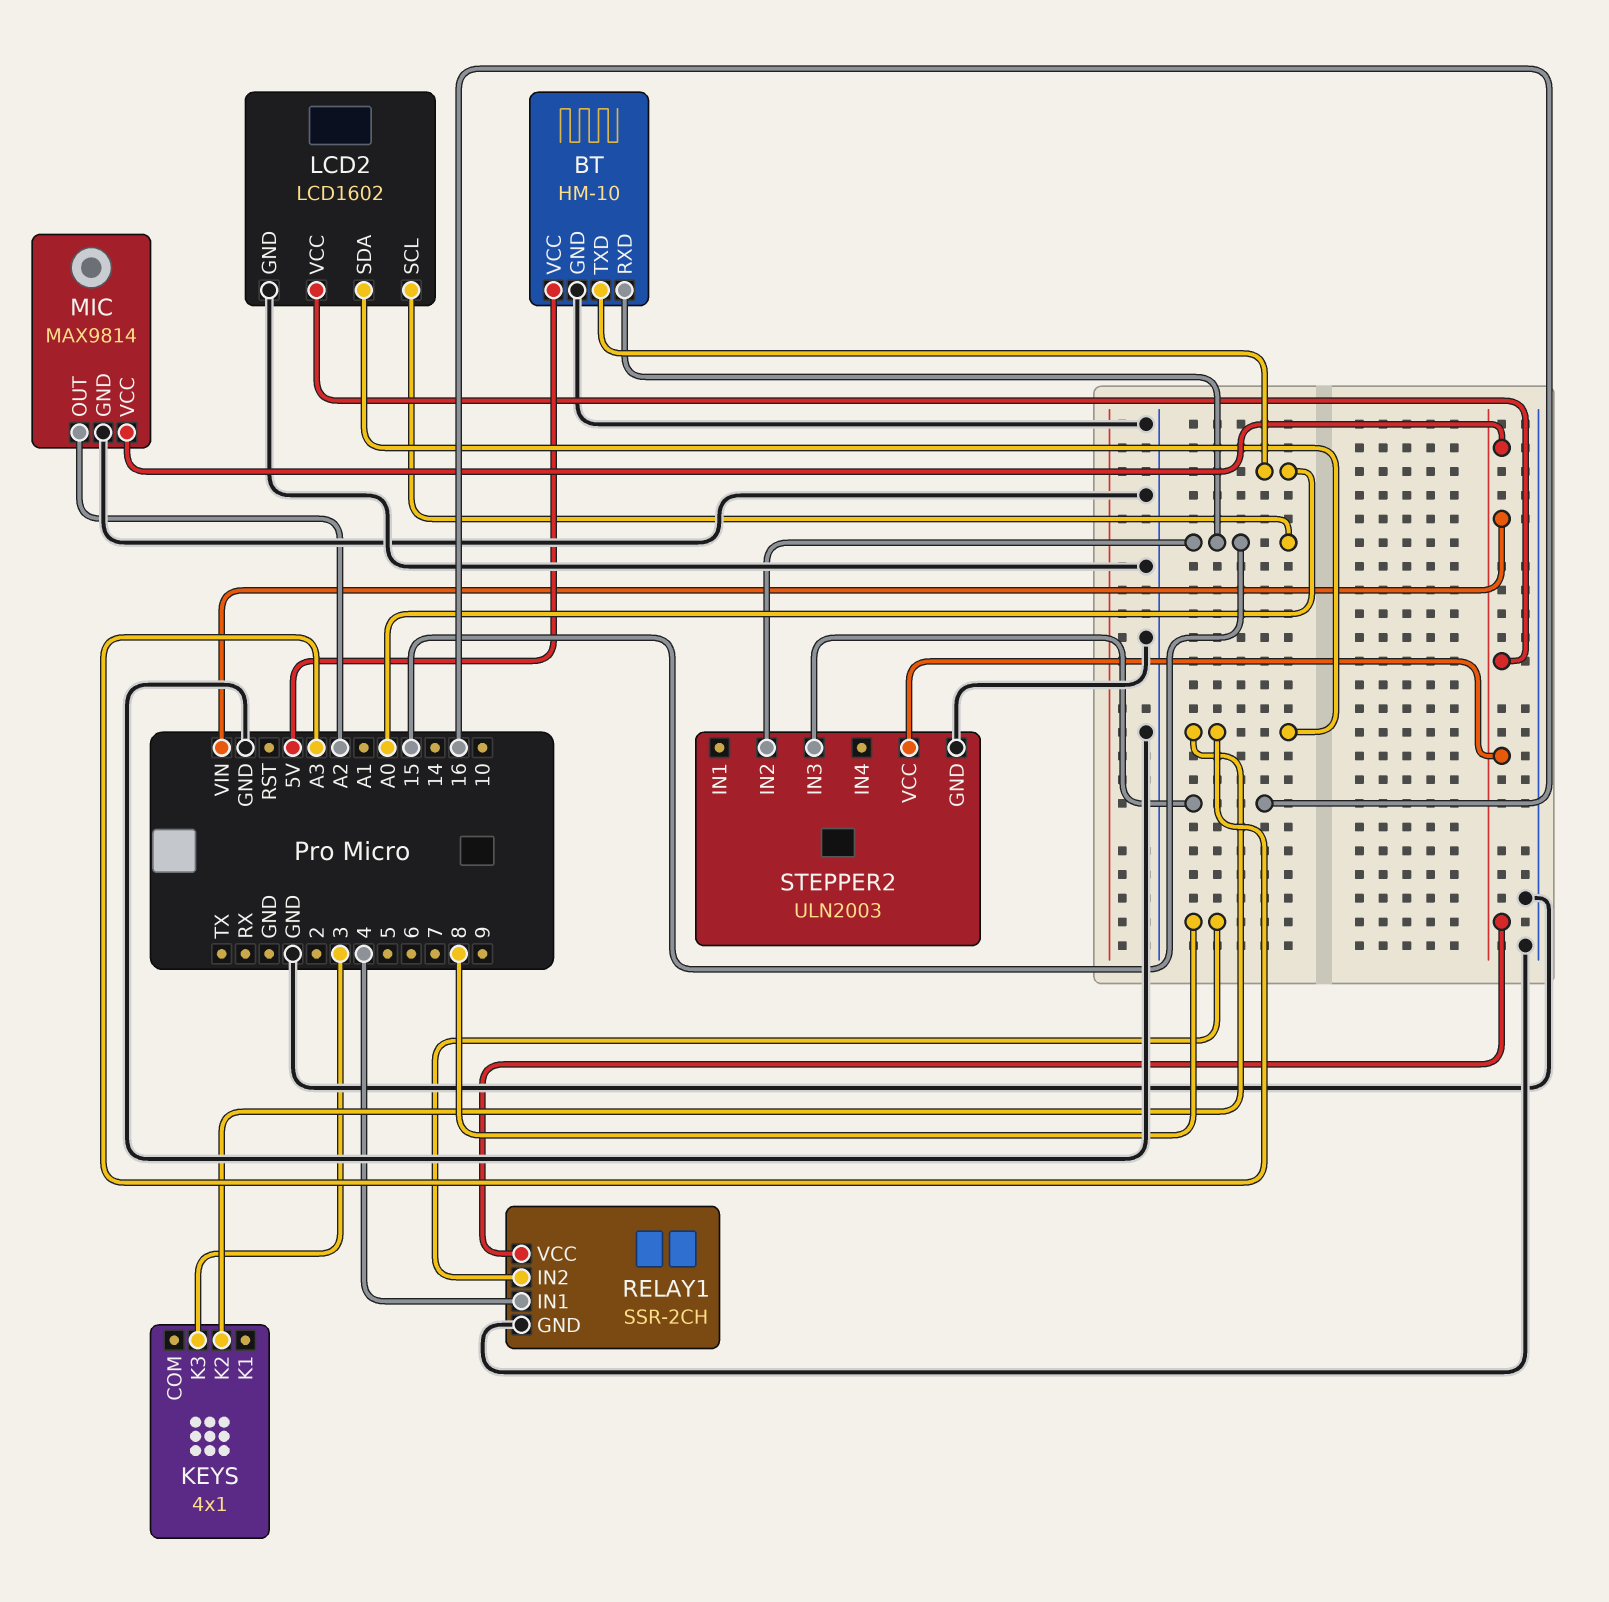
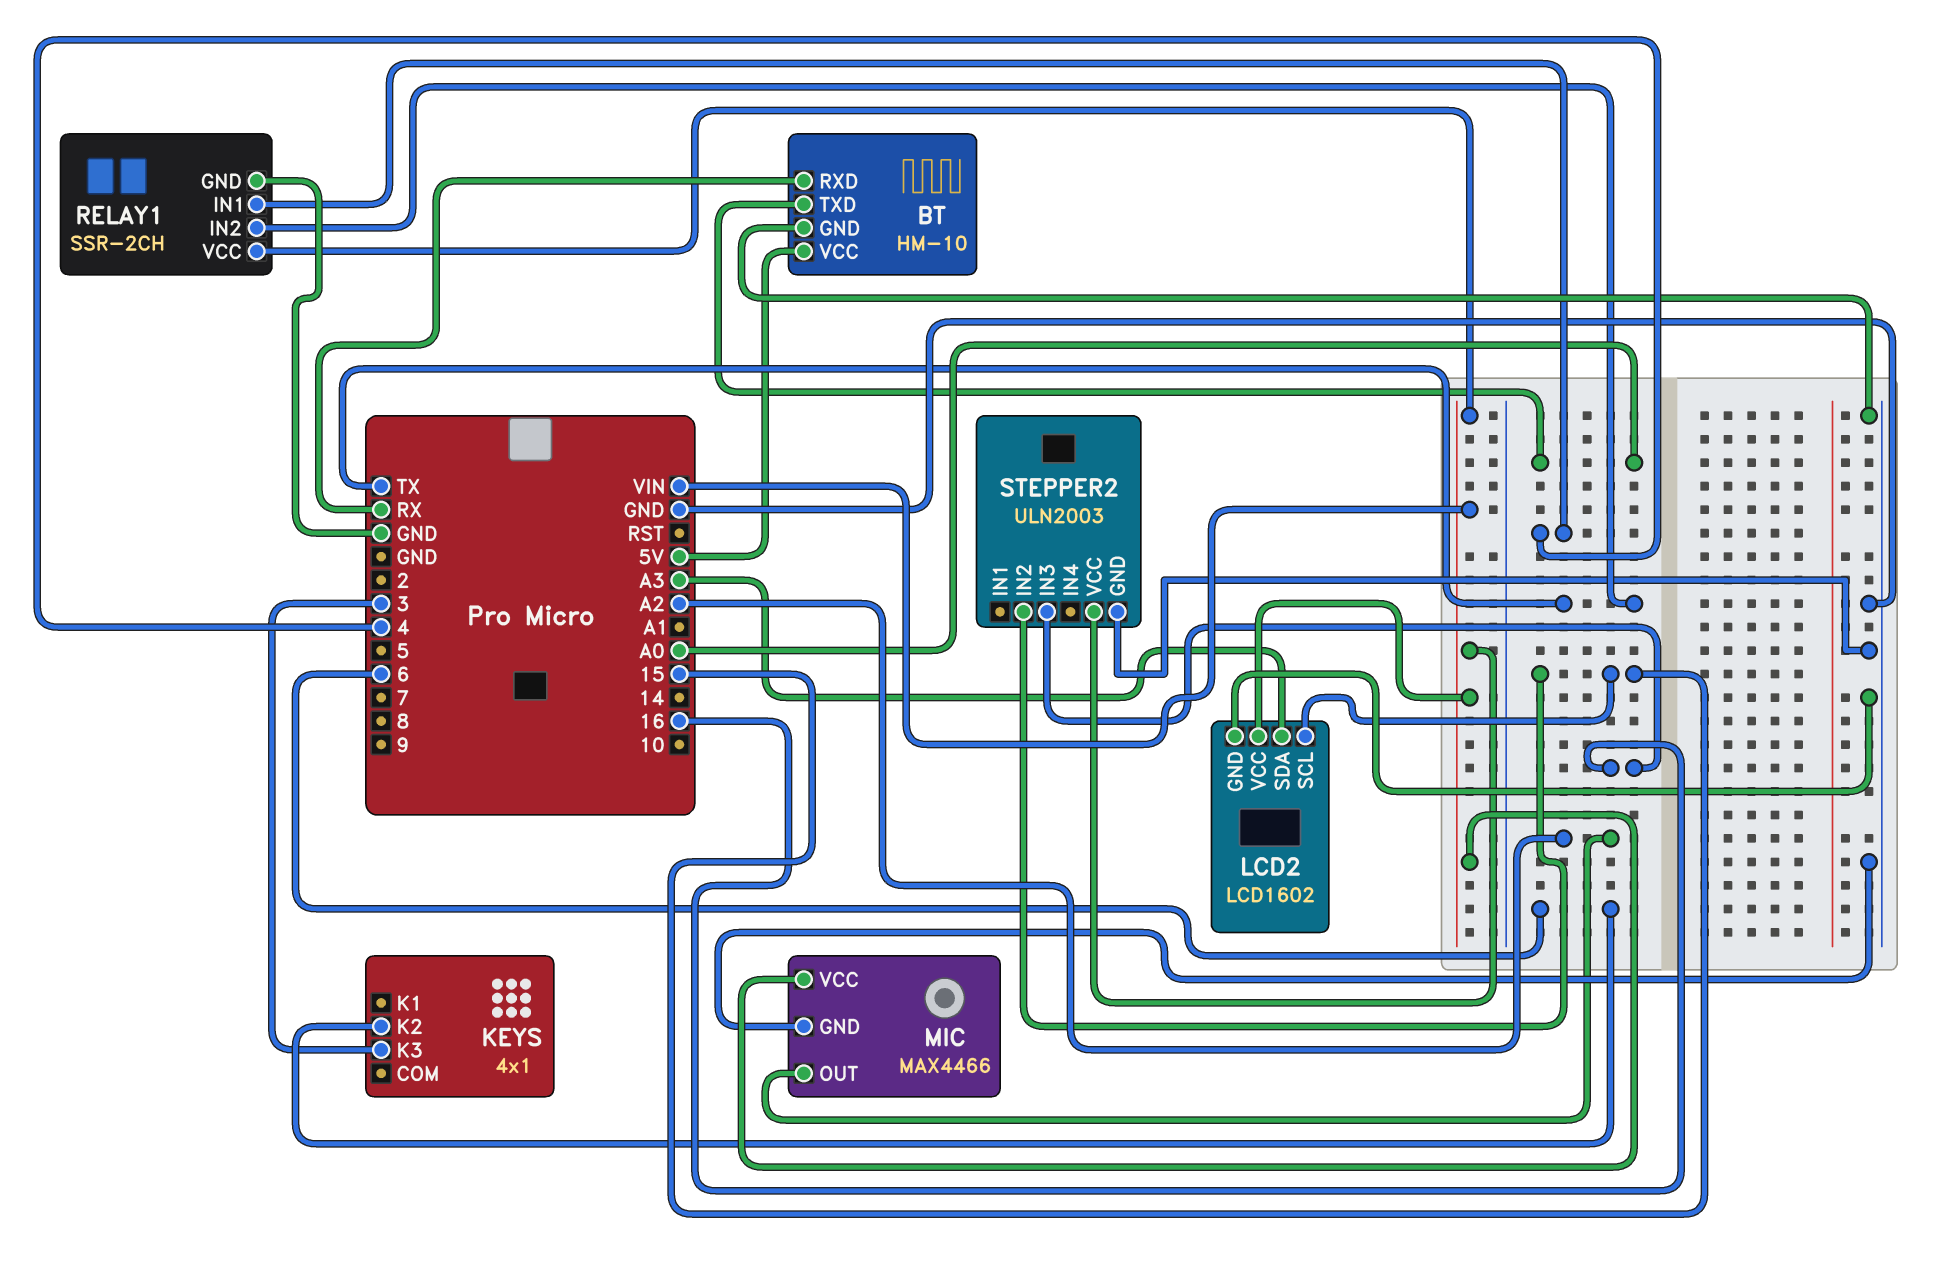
BT pin RXD: 15 -> RX
KEYS pin K2: A3 -> 6
MIC: MAX9814 -> MAX4466
RELAY1 pin IN2: 8 -> TX

